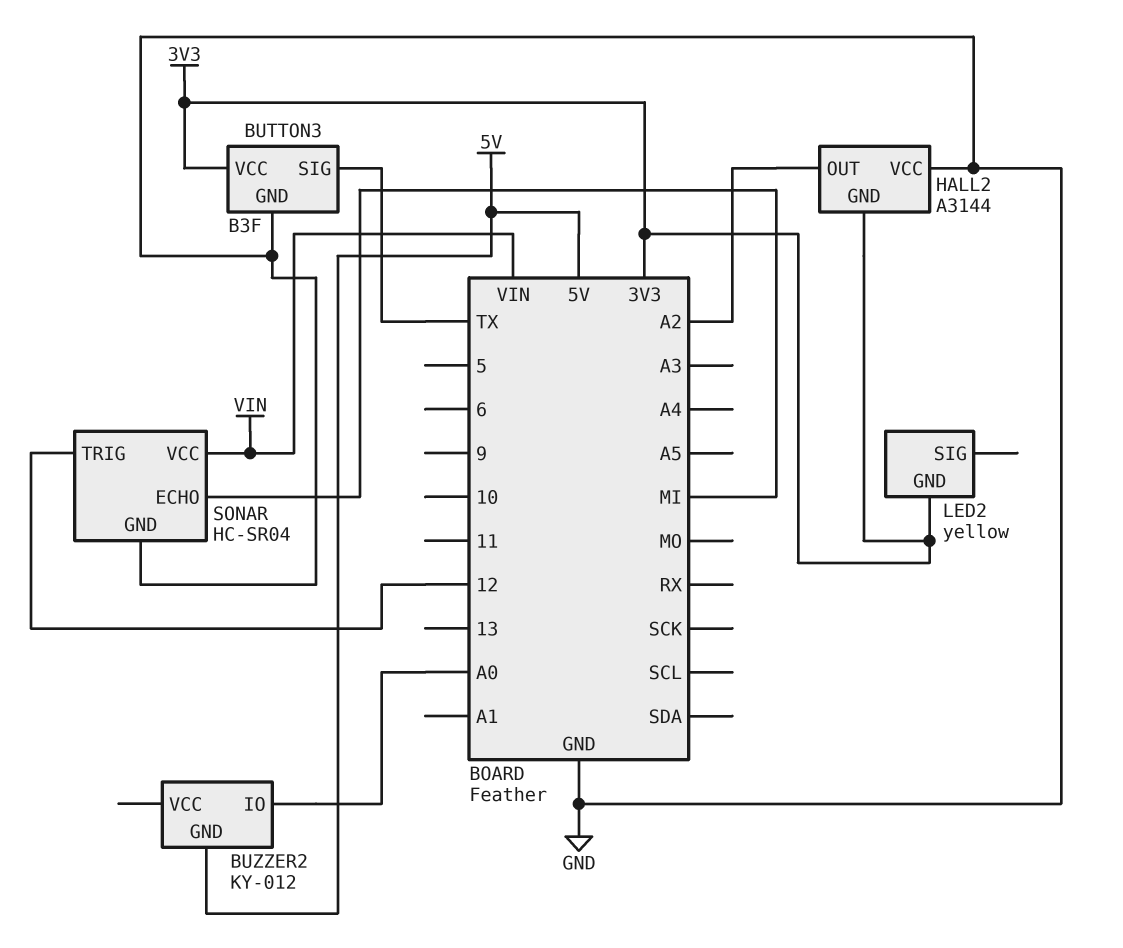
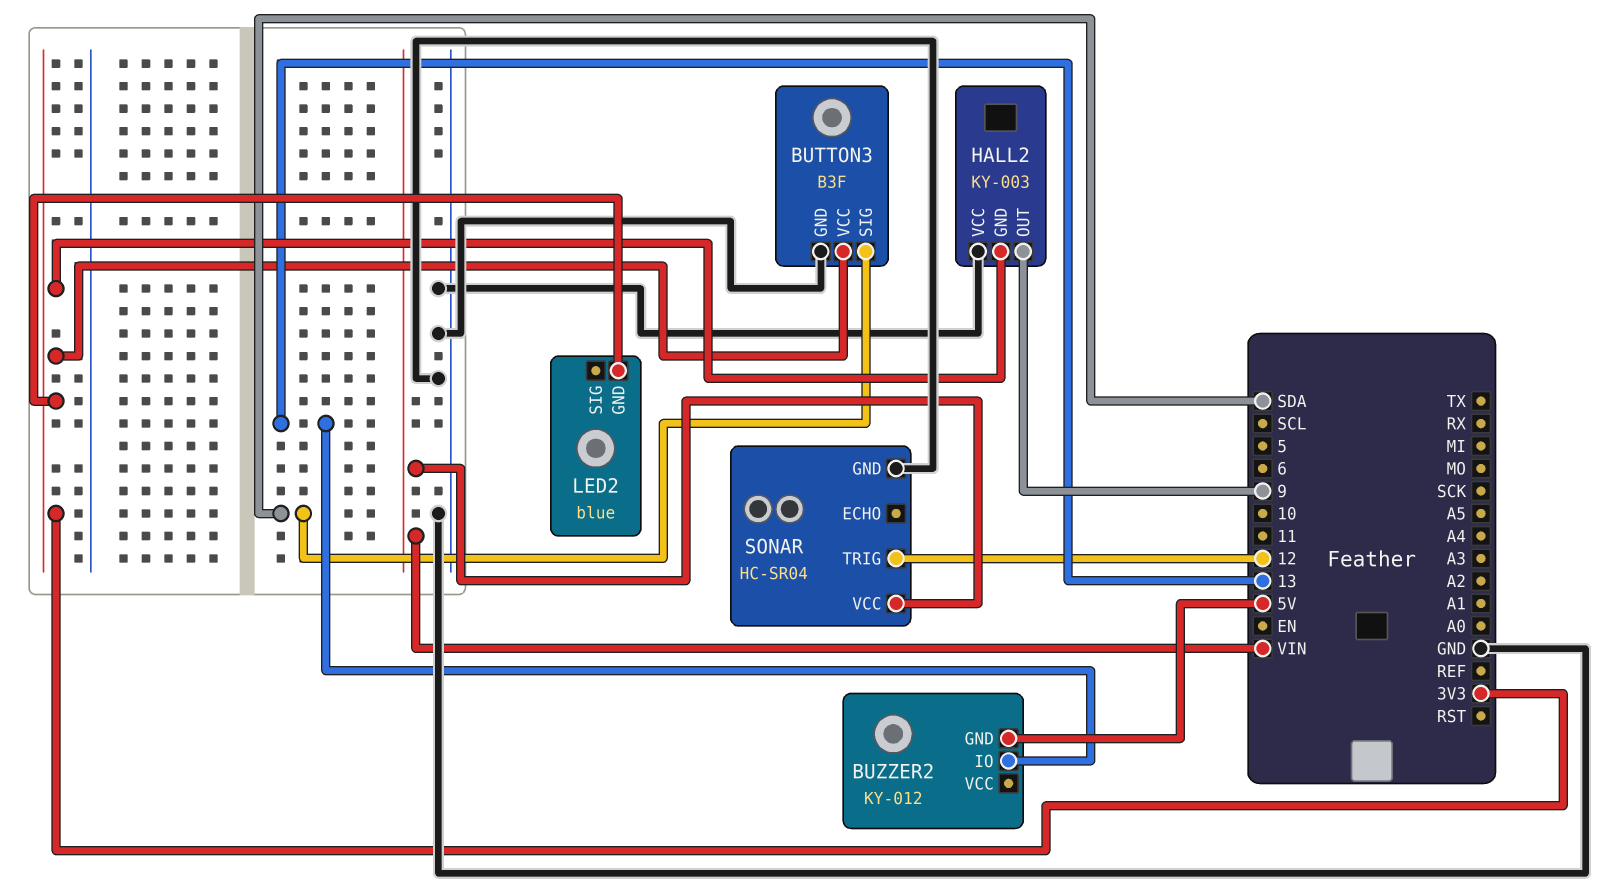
BUTTON3 pin SIG: TX -> SDA
BUZZER2 pin IO: A0 -> 13
HALL2: A3144 -> KY-003
HALL2 pin OUT: A2 -> 9
LED2: yellow -> blue
SONAR pin ECHO: MI -> none

